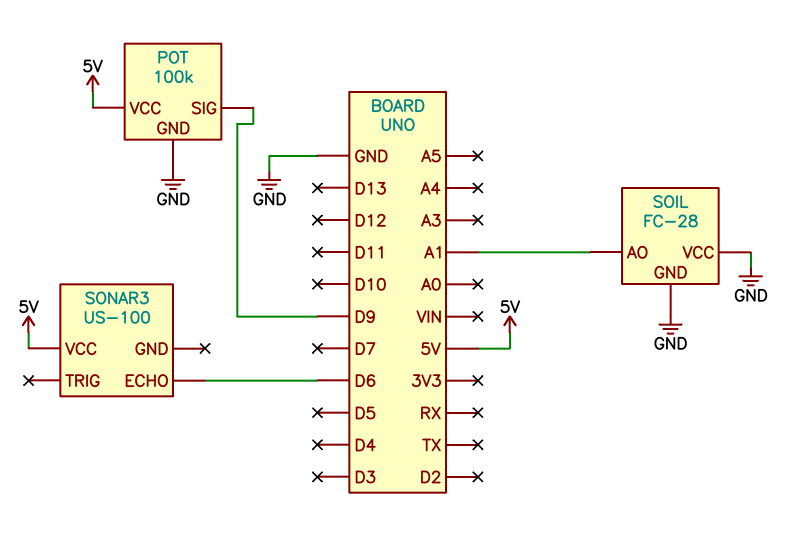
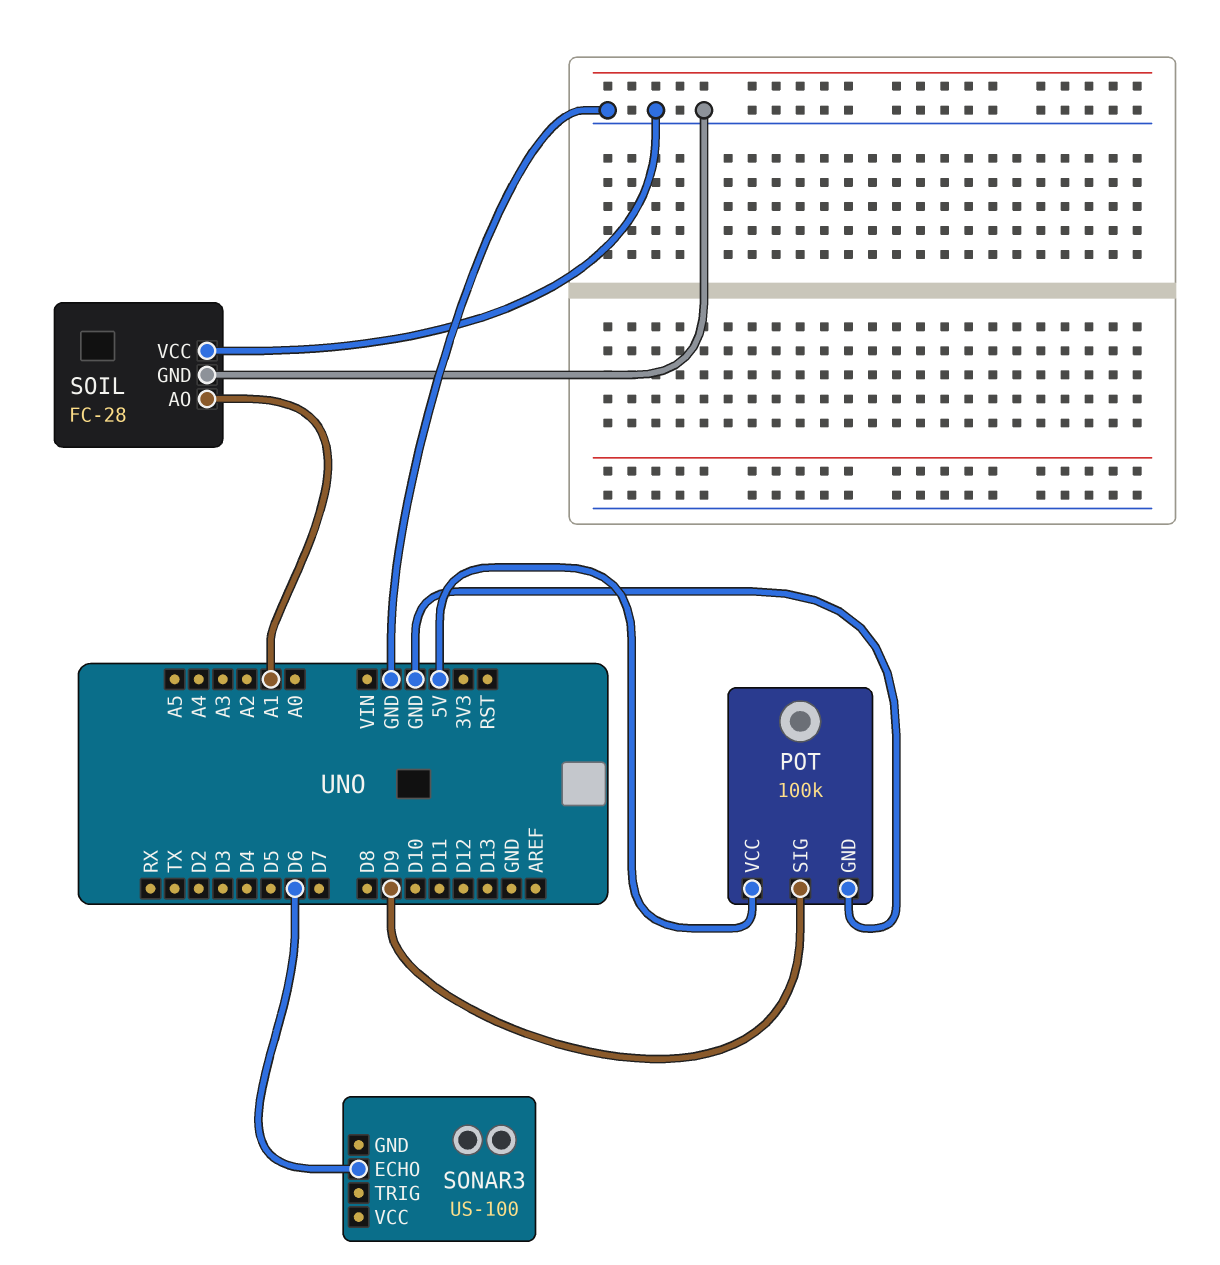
SONAR3 pin VCC: 5V -> none

